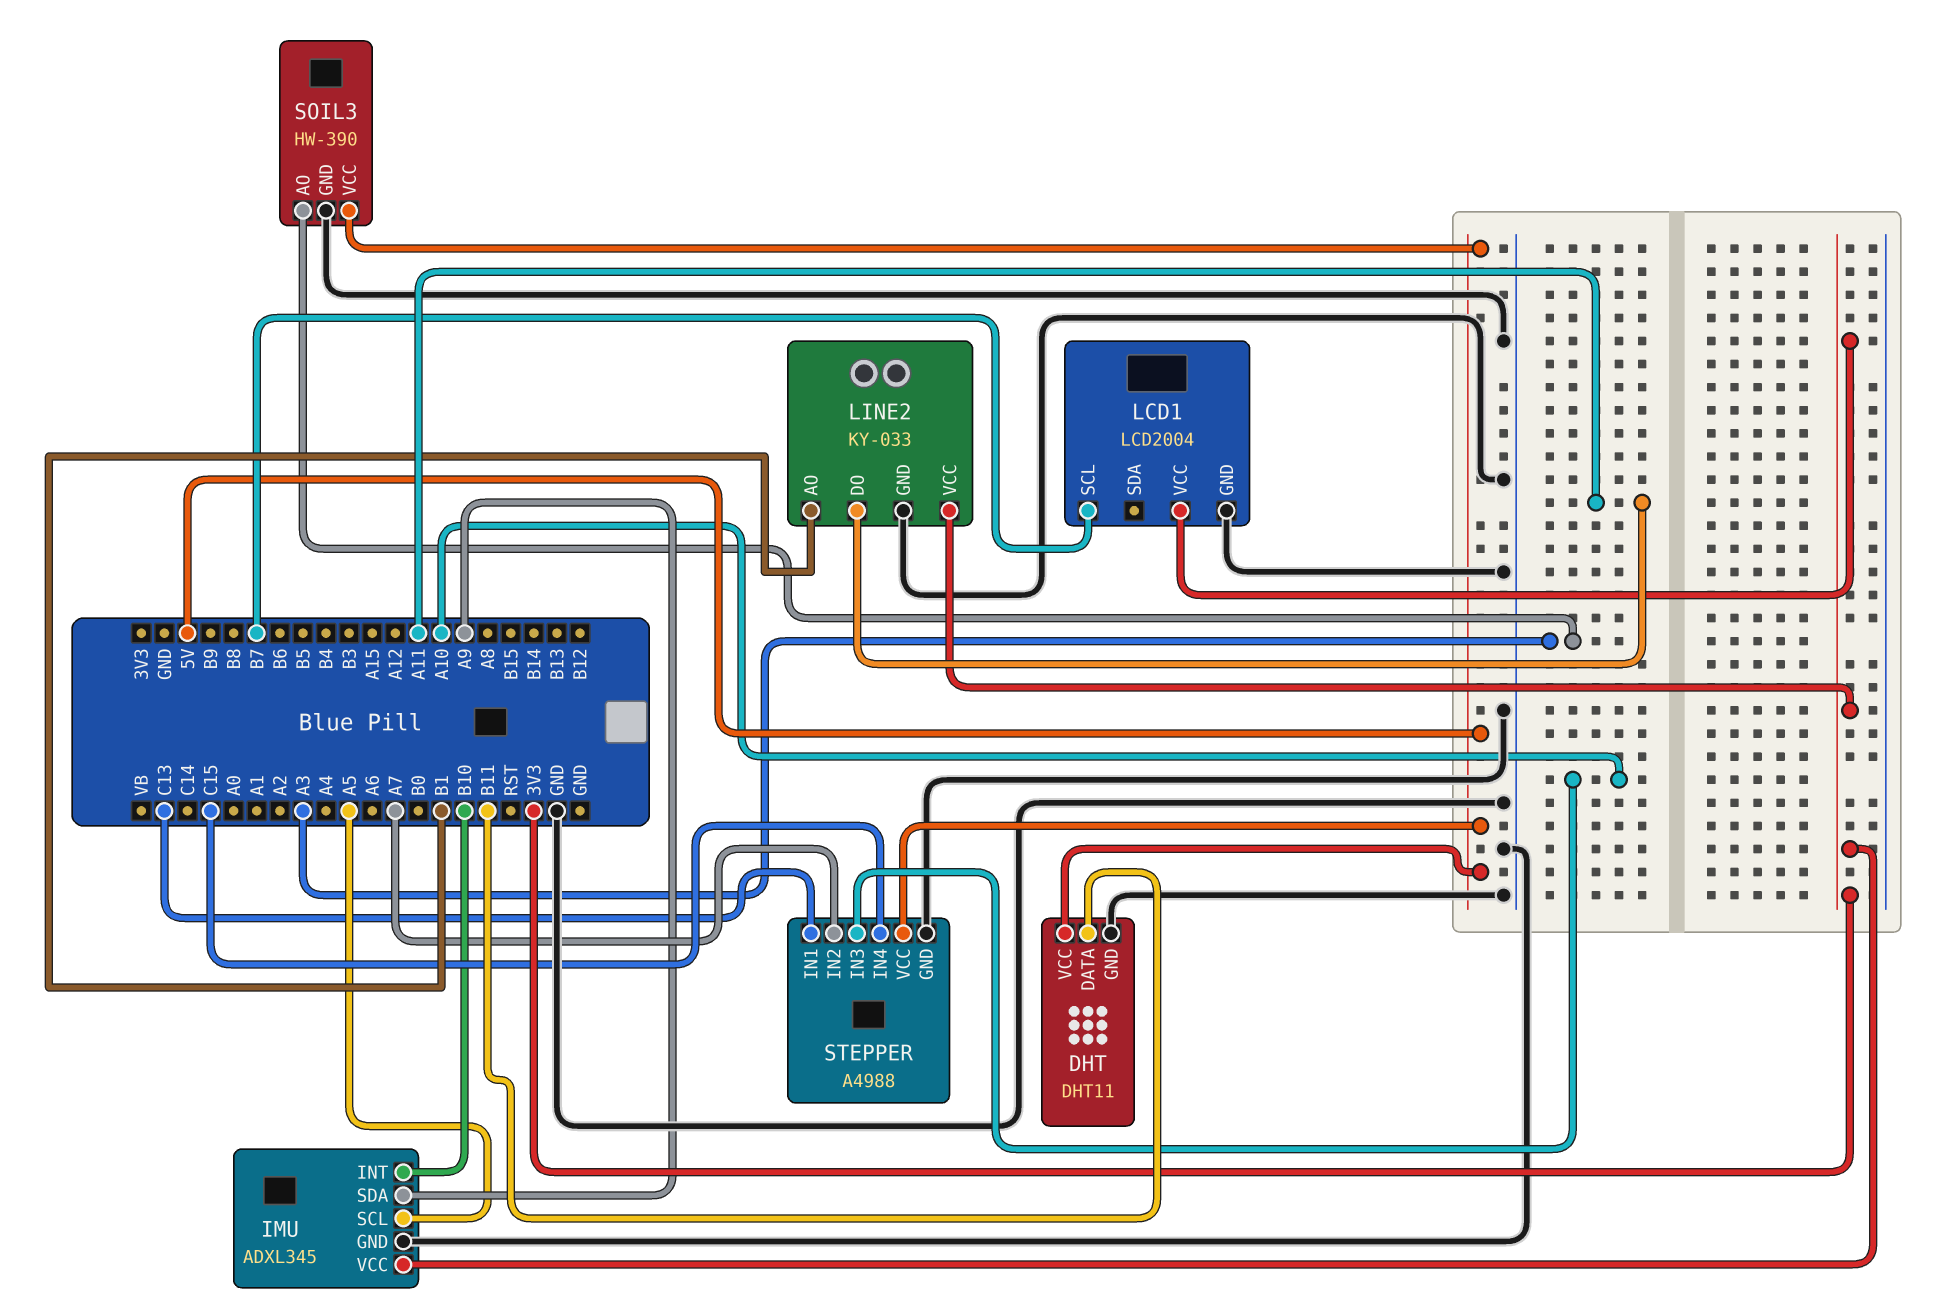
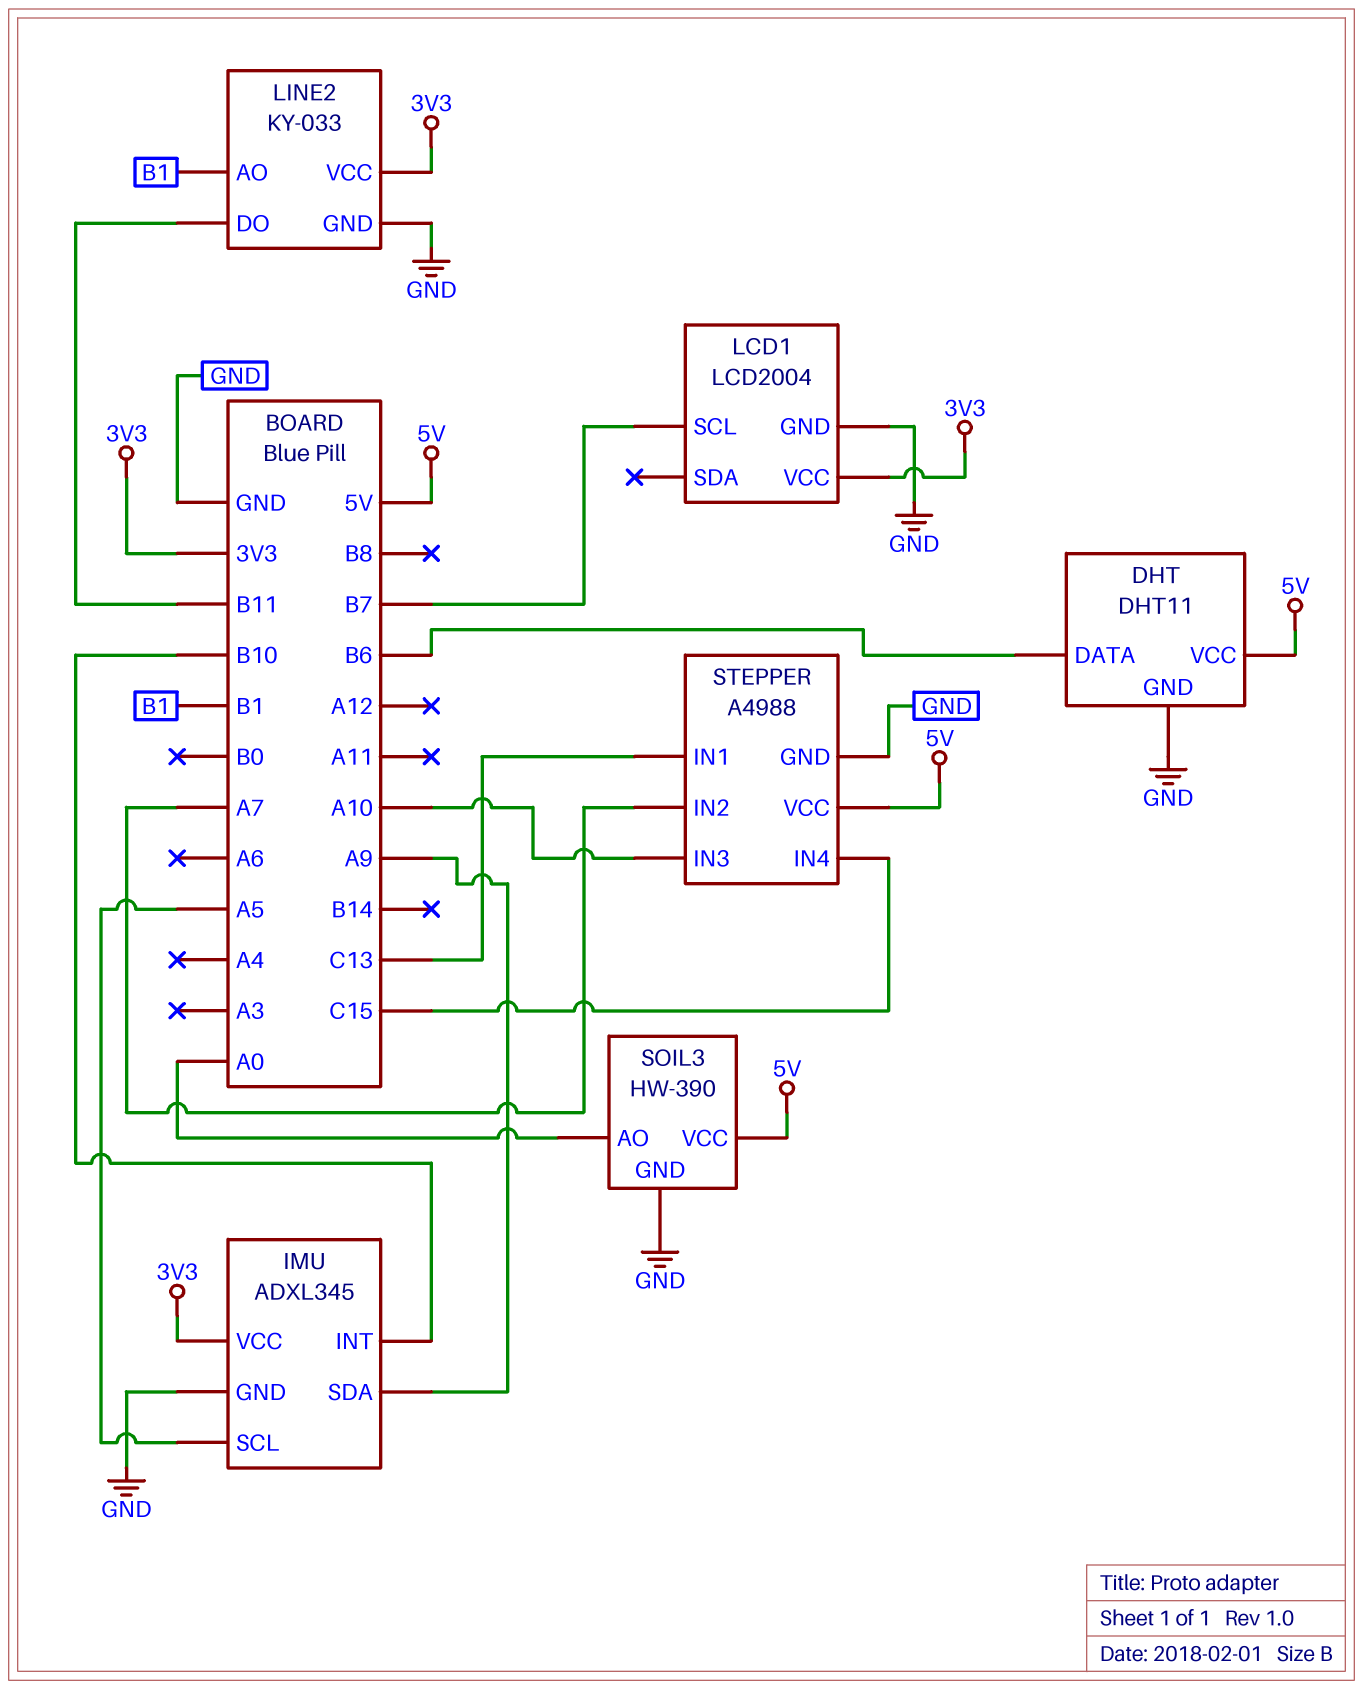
DHT pin DATA: B11 -> B6
LINE2 pin DO: A11 -> B11
SOIL3 pin AO: A3 -> A0

